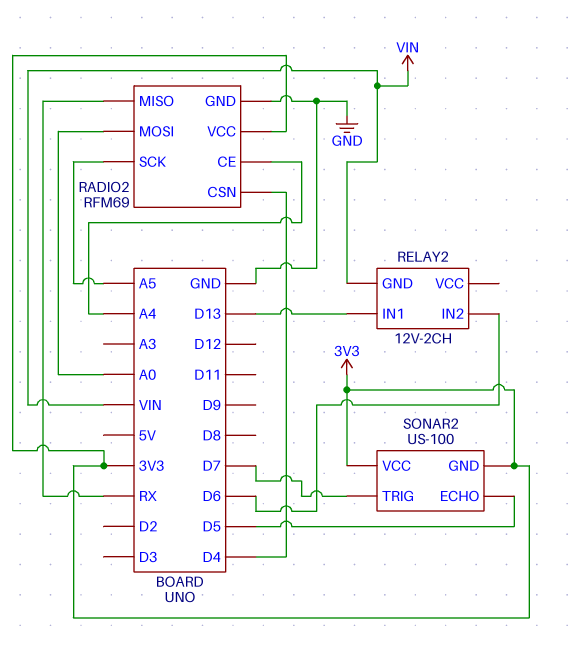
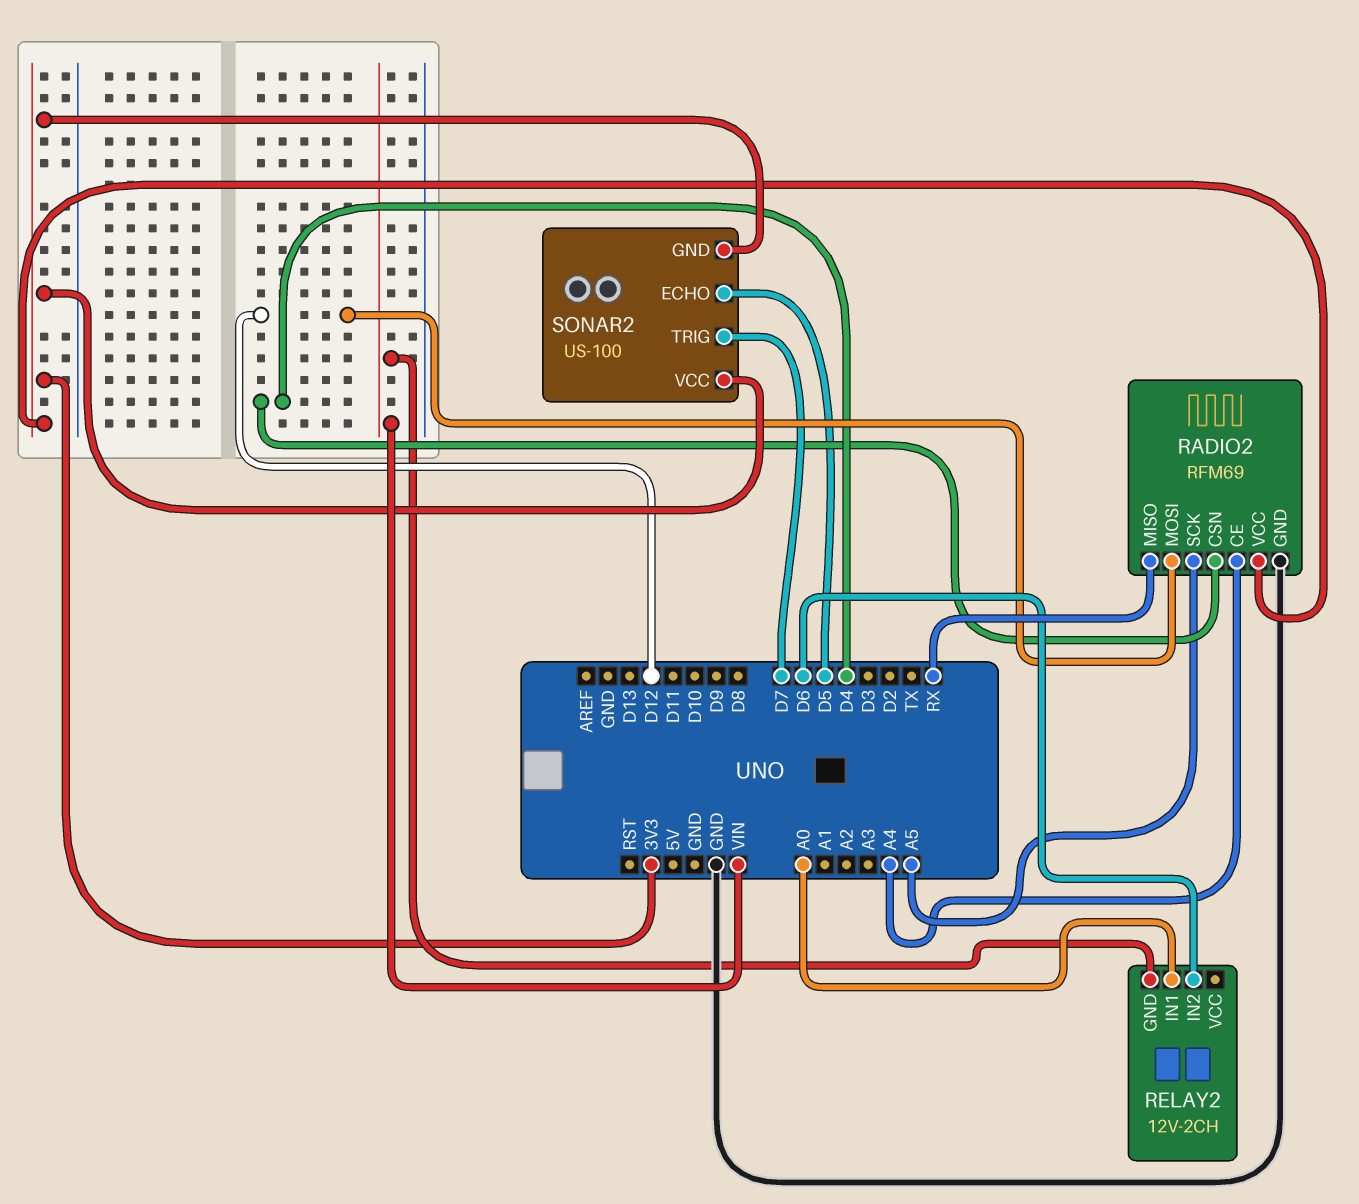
RADIO2 pin MOSI: A0 -> D12
RELAY2 pin IN1: D13 -> A0

